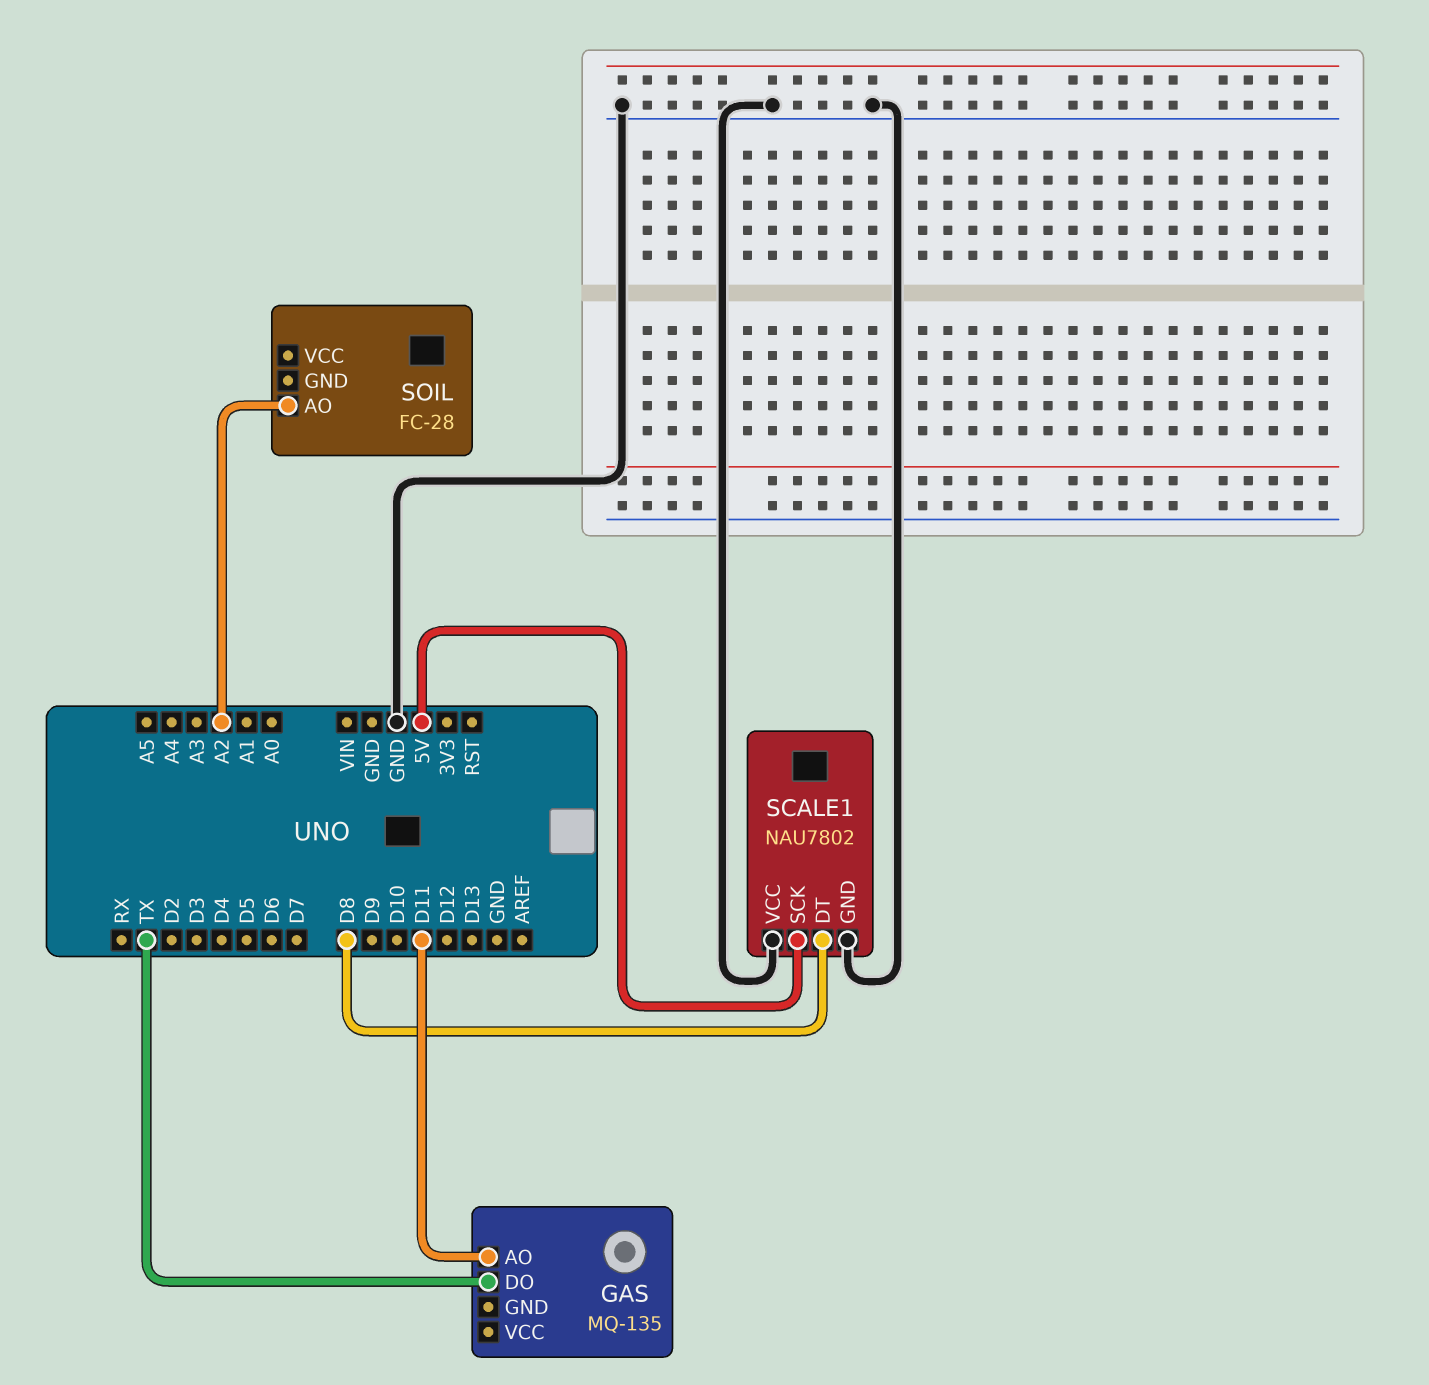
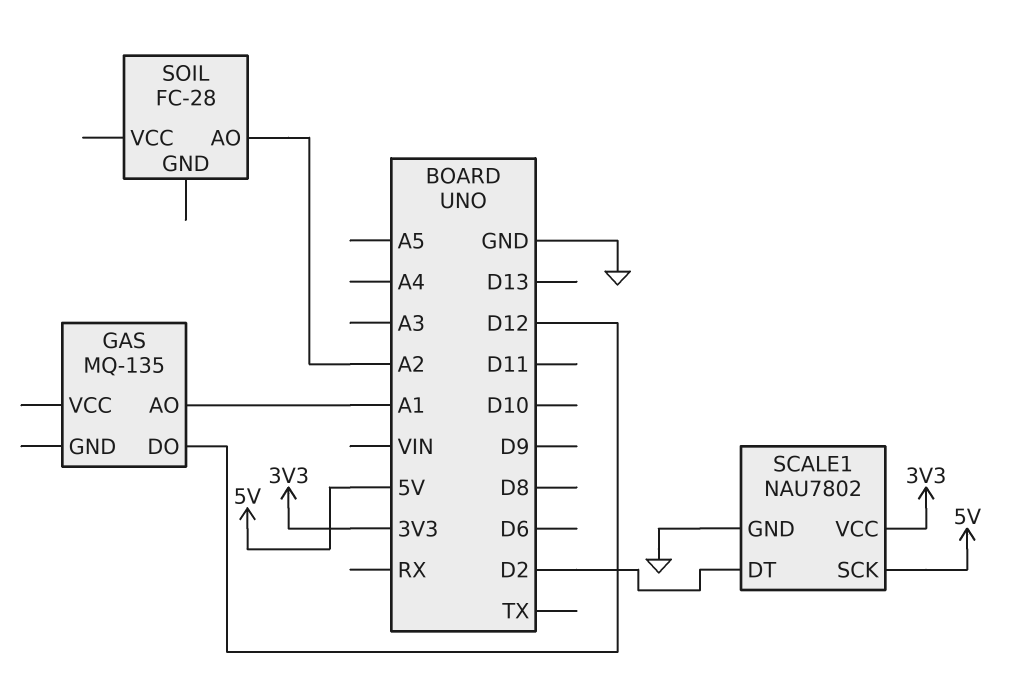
GAS pin AO: D11 -> A1
GAS pin DO: TX -> D12
SCALE1 pin DT: D8 -> D2
SCALE1 pin VCC: GND -> 3V3

